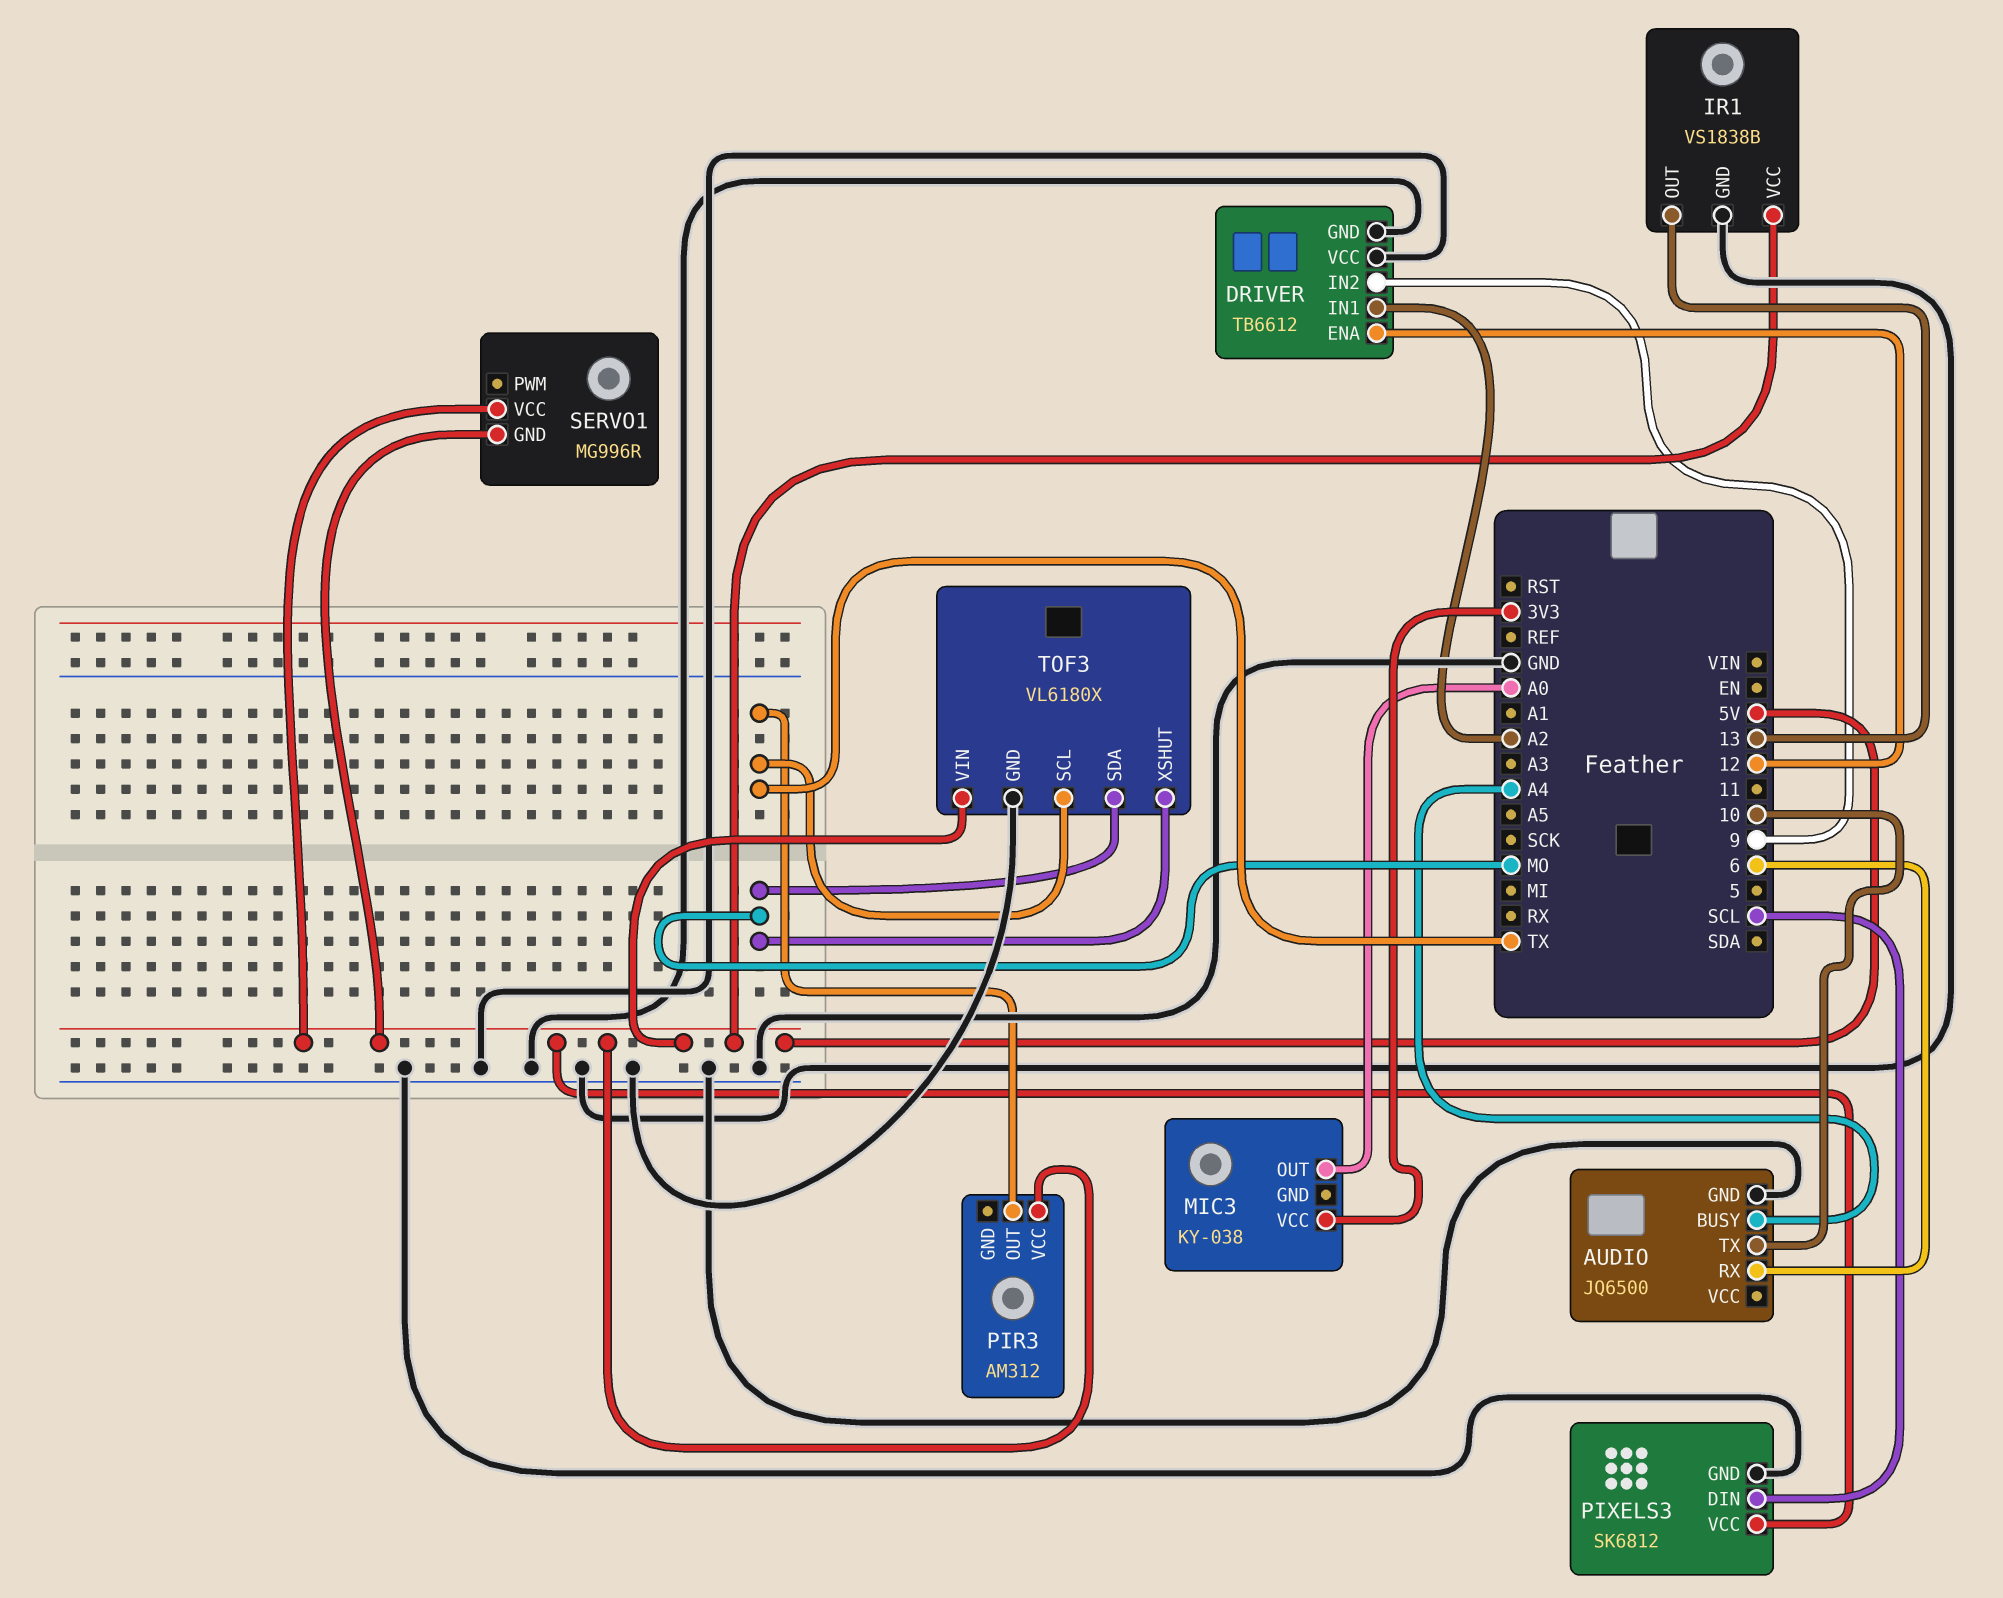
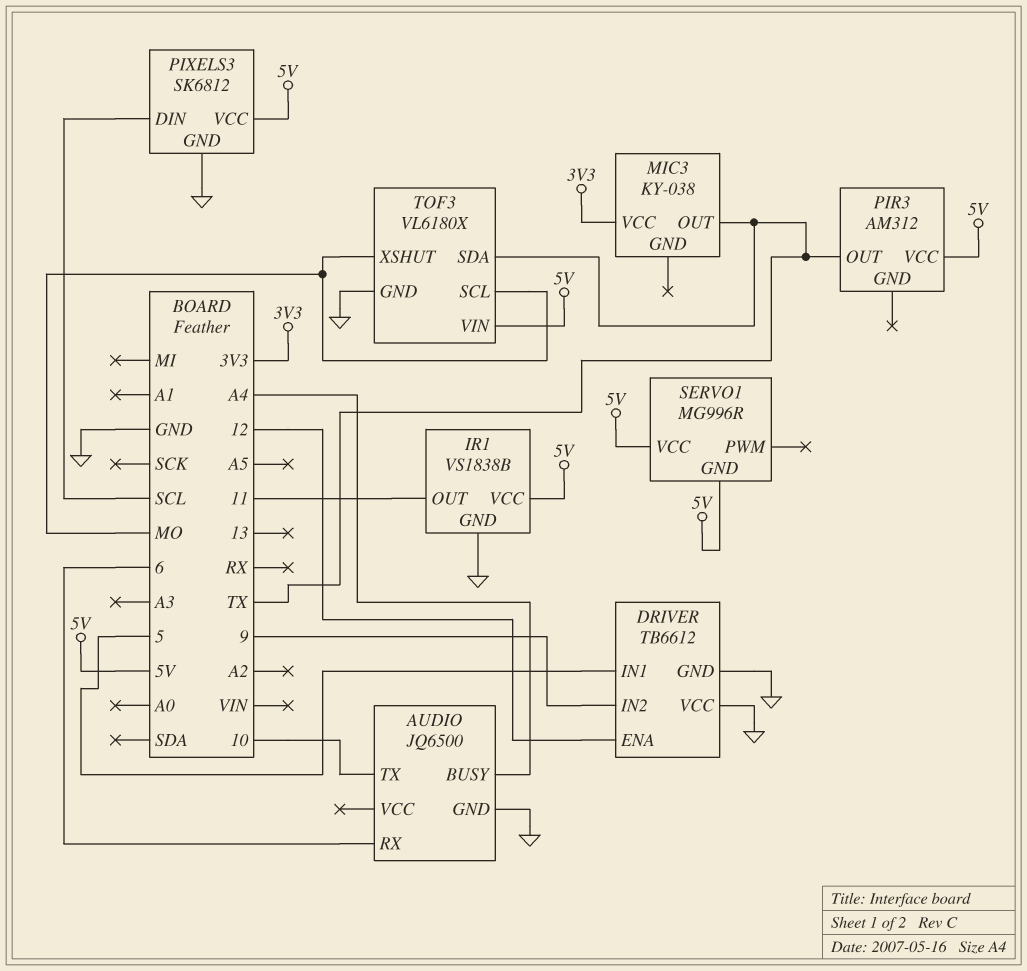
DRIVER pin IN1: A2 -> 5
IR1 pin OUT: 13 -> 11
MIC3 pin OUT: A0 -> TX
TOF3 pin SCL: TX -> MO
TOF3 pin SDA: MO -> TX

